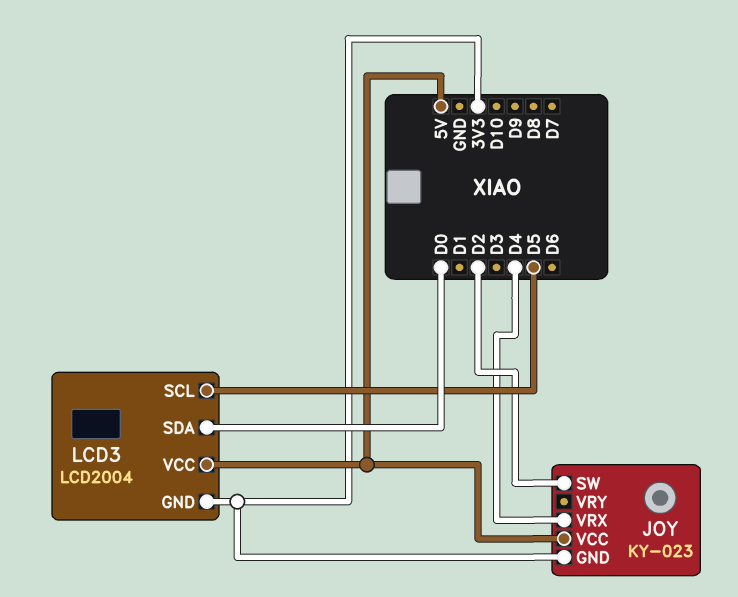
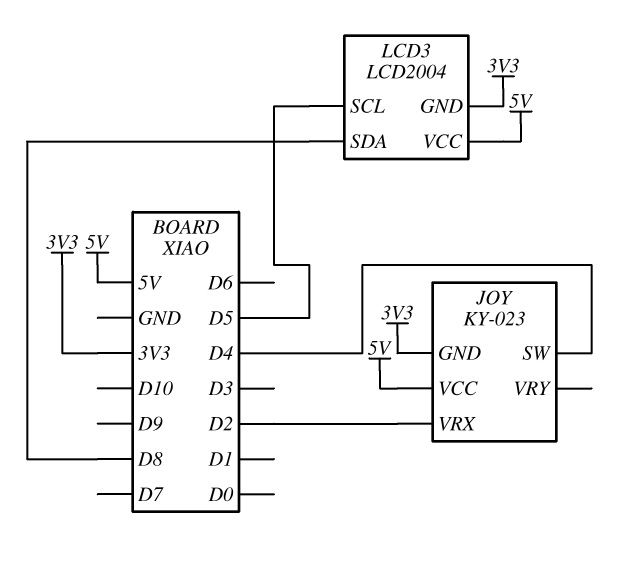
JOY pin SW: D2 -> D4
JOY pin VRX: D4 -> D2
LCD3 pin SDA: D0 -> D8

